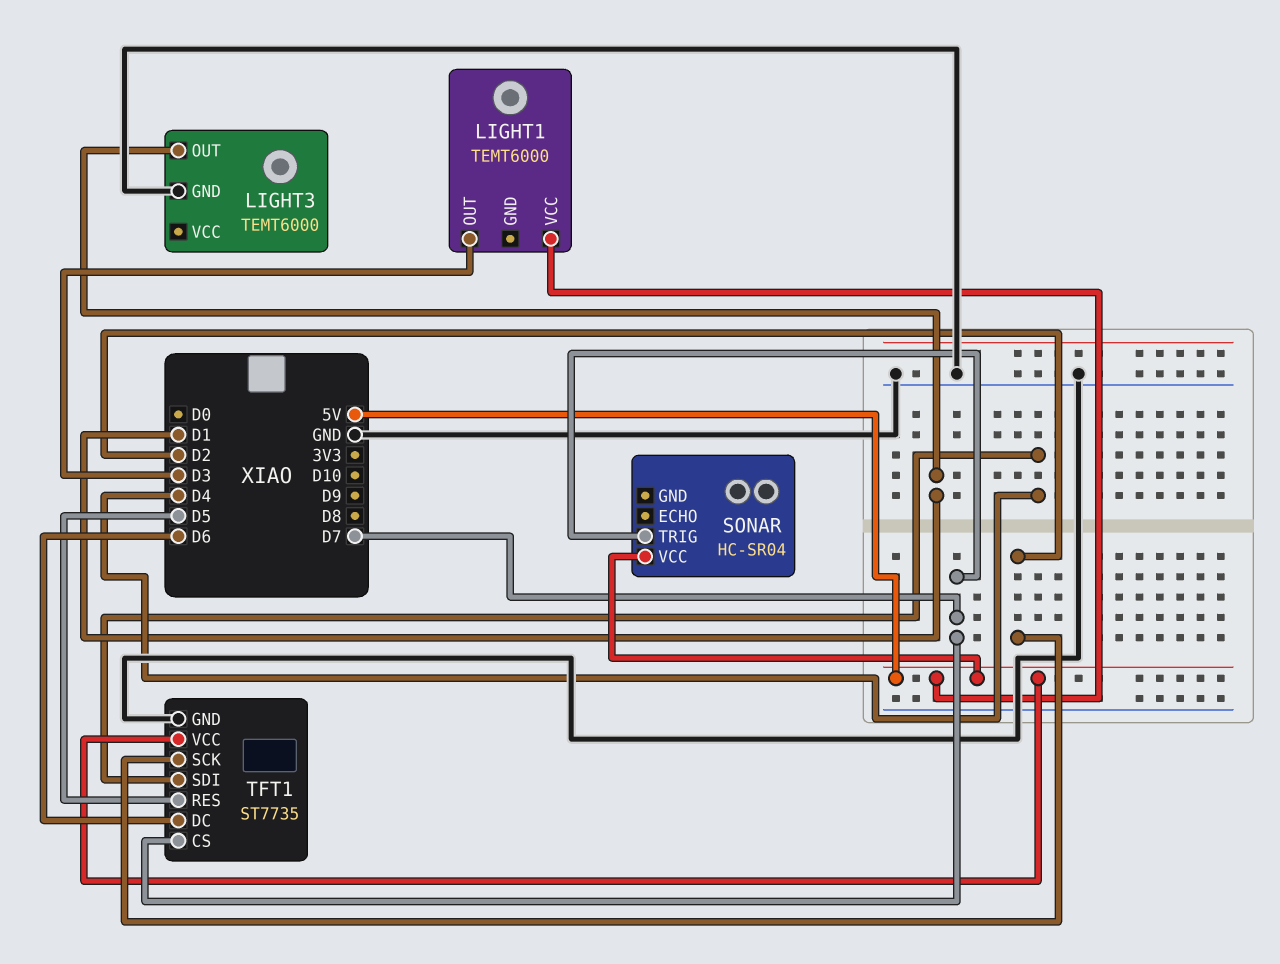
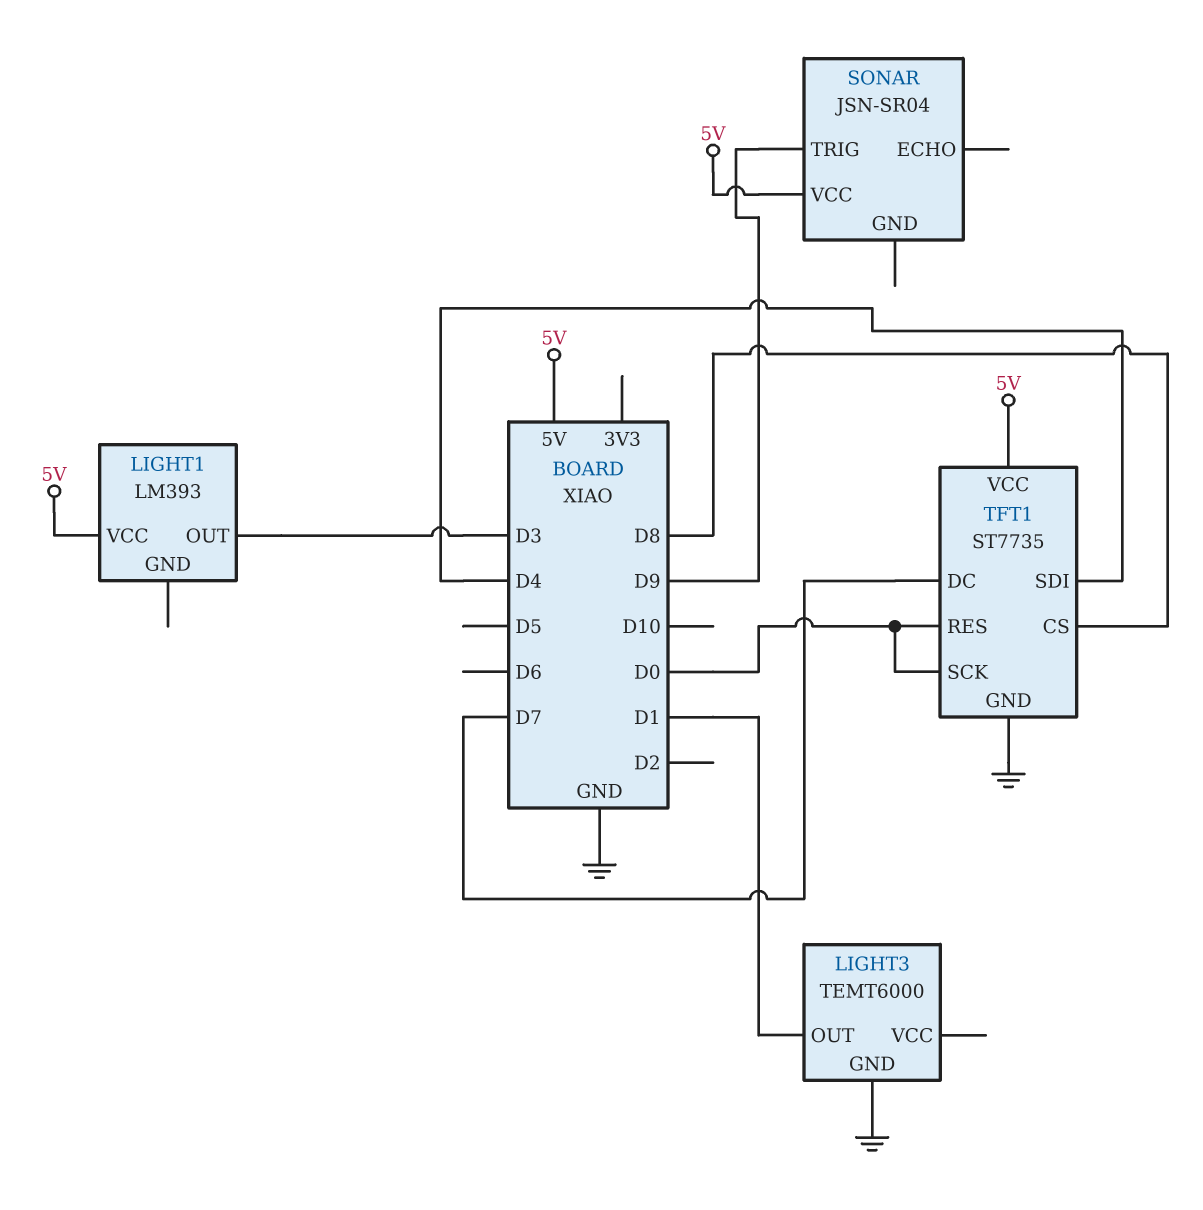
LIGHT1: TEMT6000 -> LM393
SONAR: HC-SR04 -> JSN-SR04
SONAR pin TRIG: D7 -> D9
TFT1 pin CS: D7 -> D8
TFT1 pin DC: D6 -> D7
TFT1 pin RES: D5 -> D0
TFT1 pin SCK: D2 -> D0

